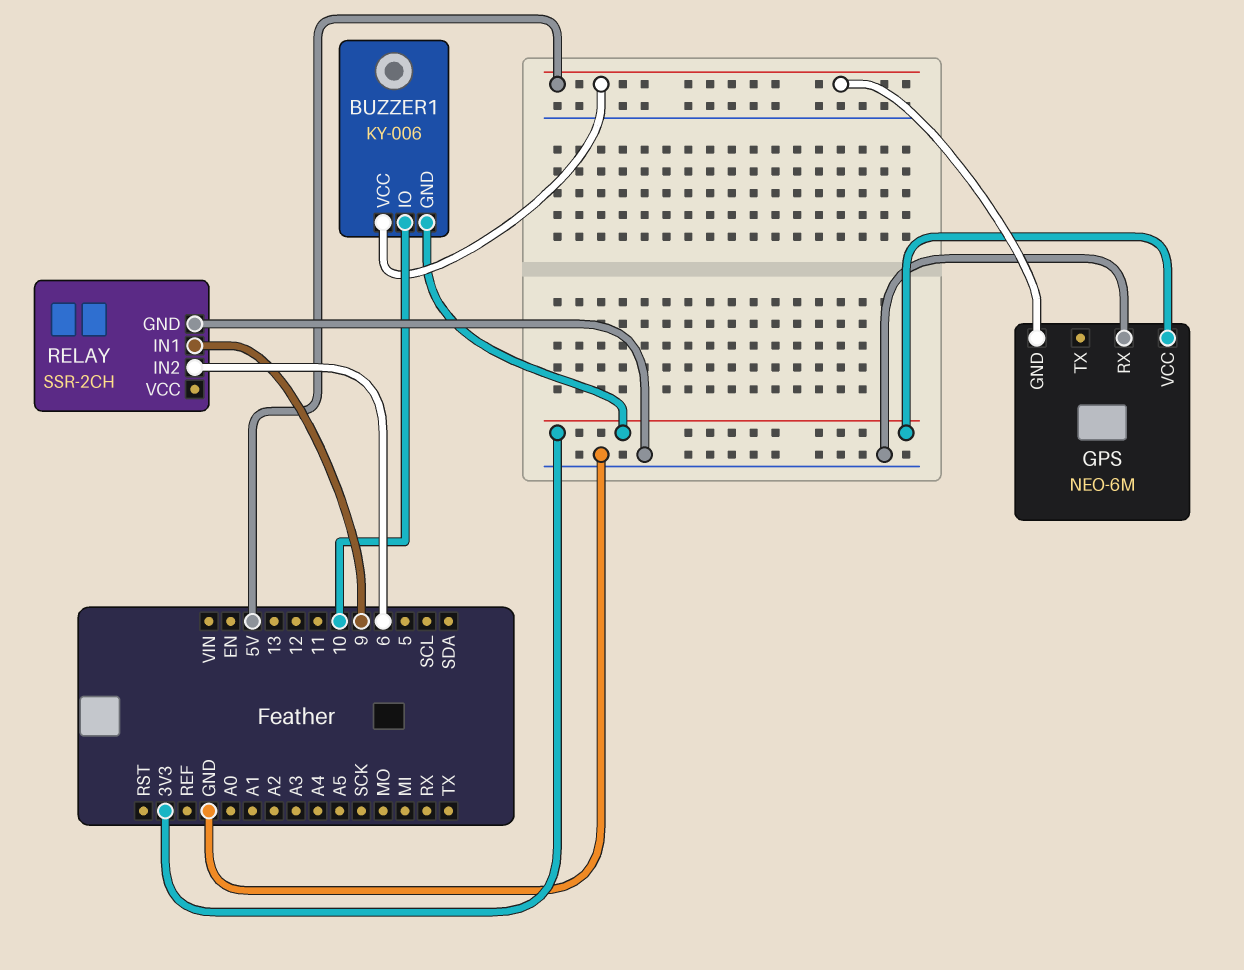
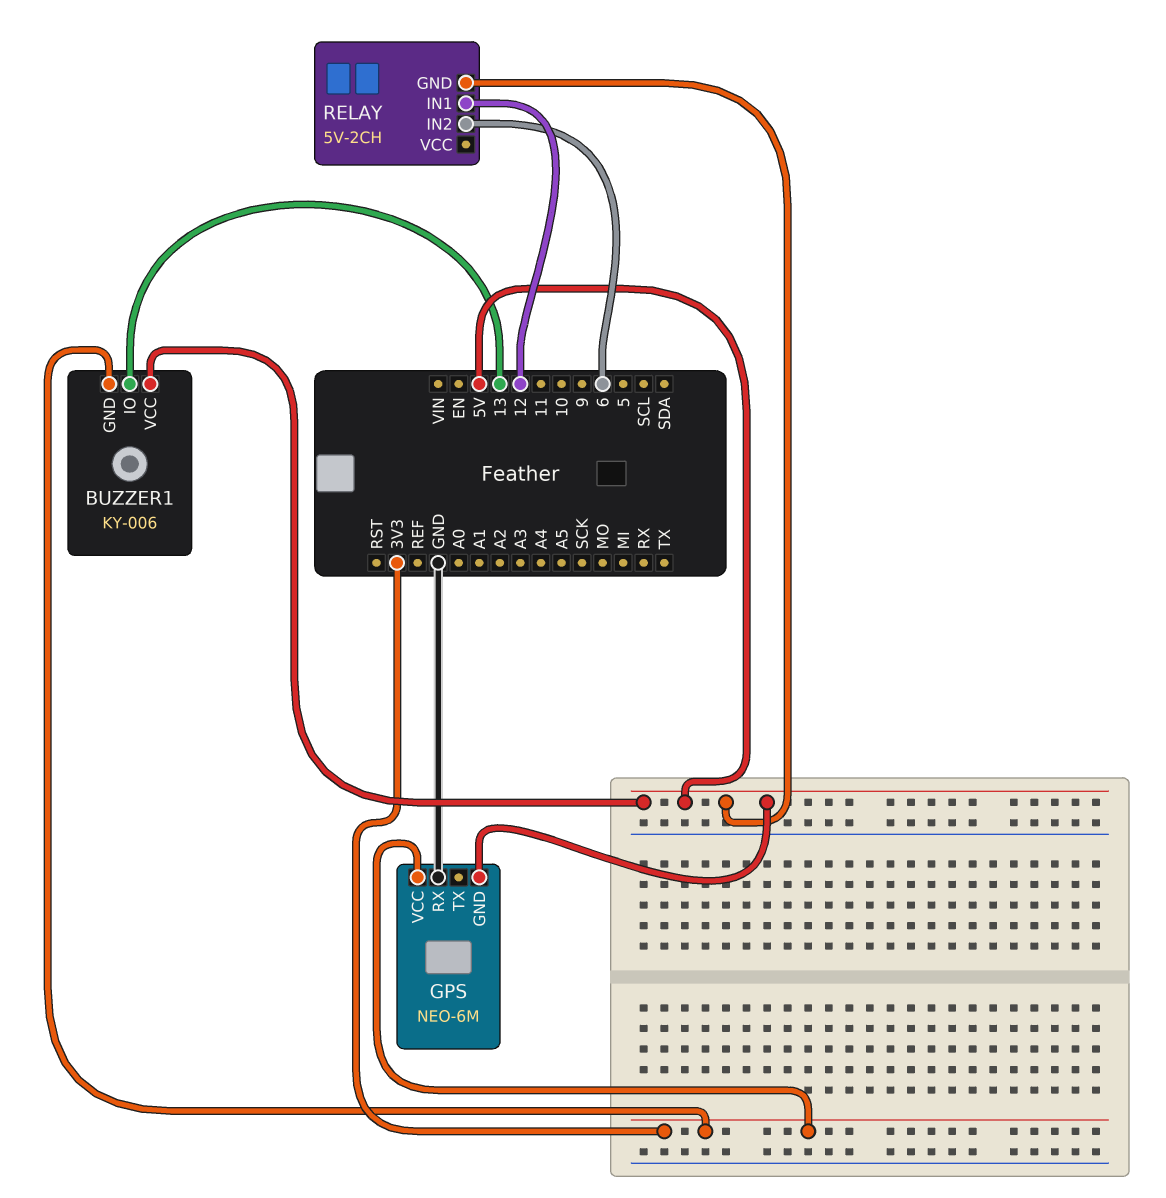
BUZZER1 pin IO: 10 -> 13
RELAY: SSR-2CH -> 5V-2CH
RELAY pin GND: GND -> 5V
RELAY pin IN1: 9 -> 12

